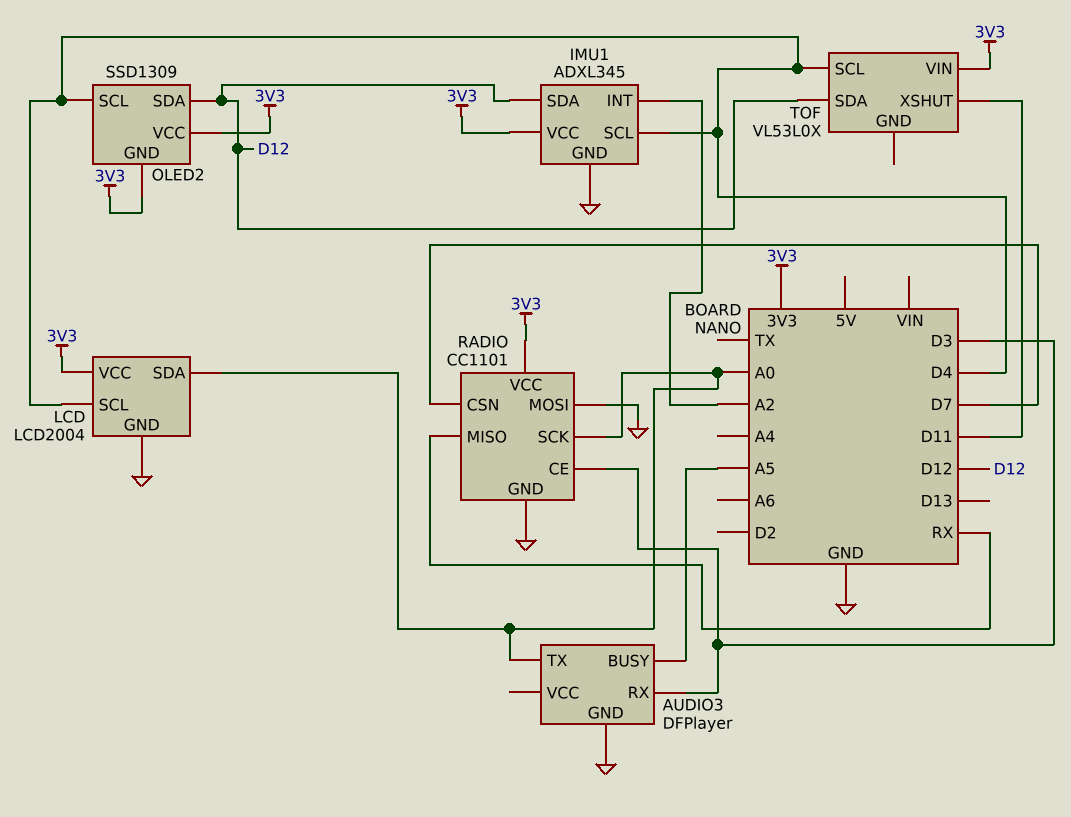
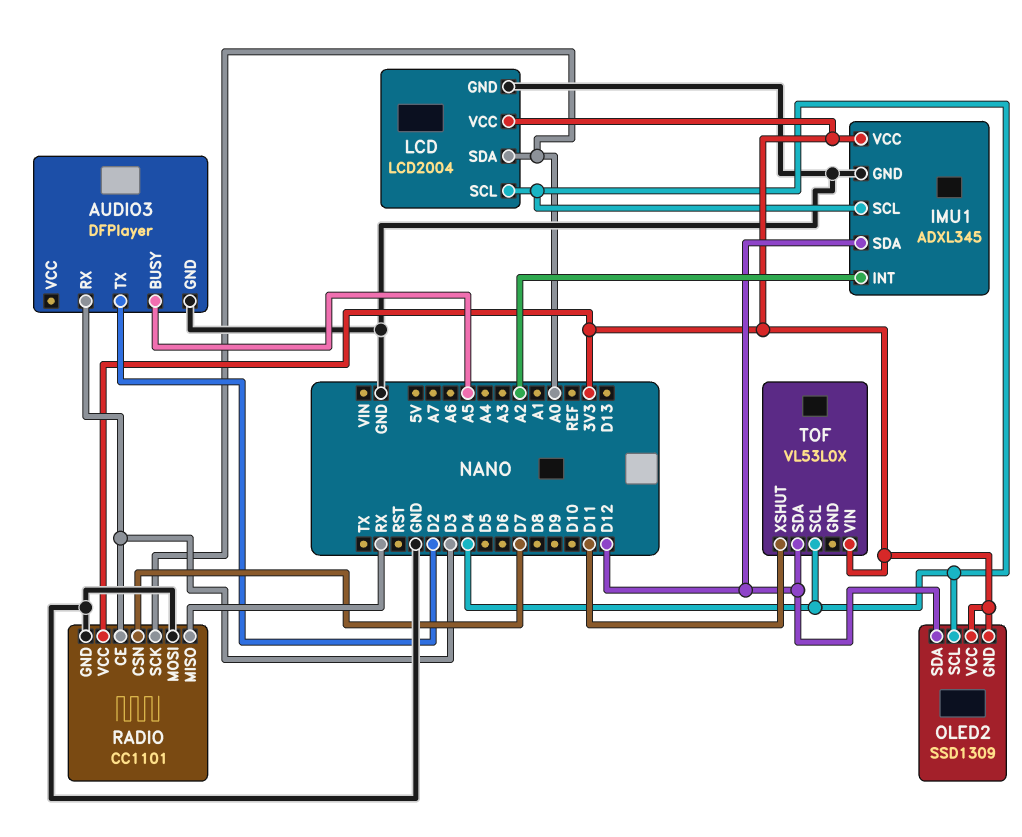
AUDIO3 pin TX: A0 -> D2

